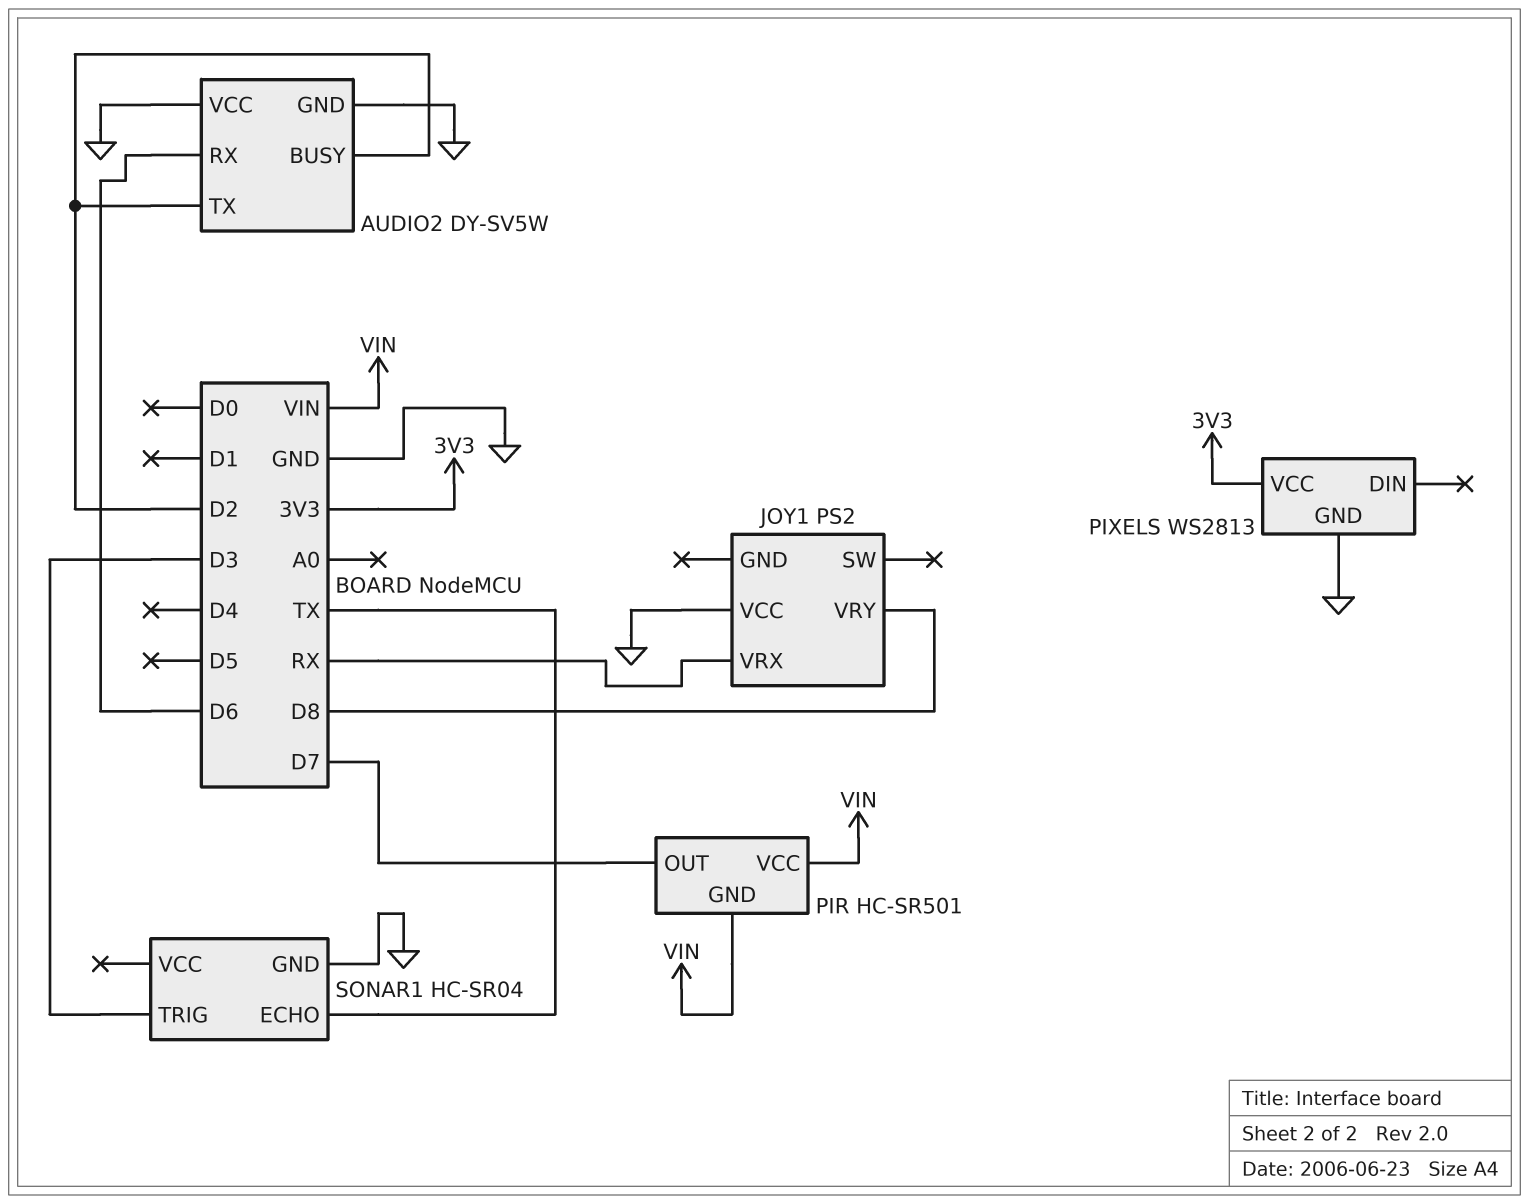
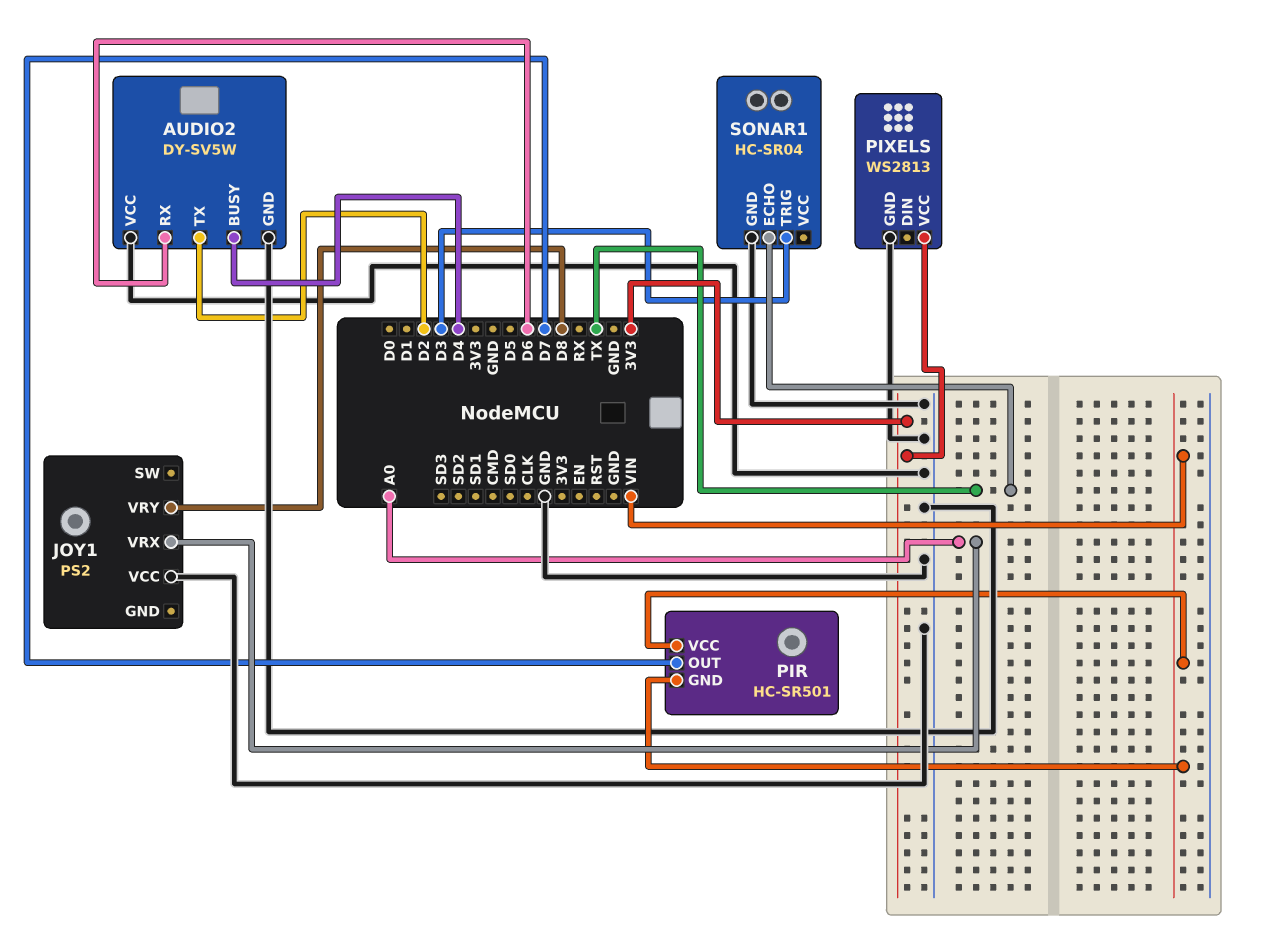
AUDIO2 pin BUSY: D2 -> D4
JOY1 pin VRX: RX -> A0

